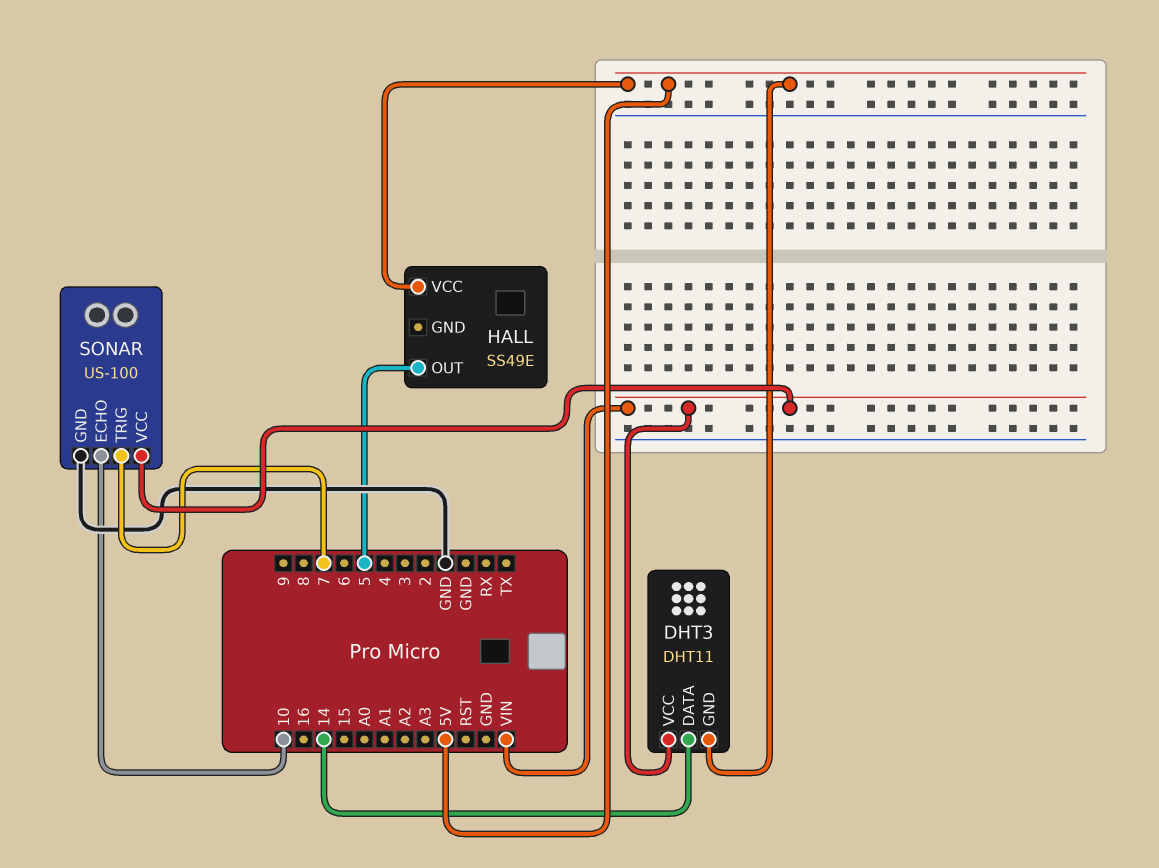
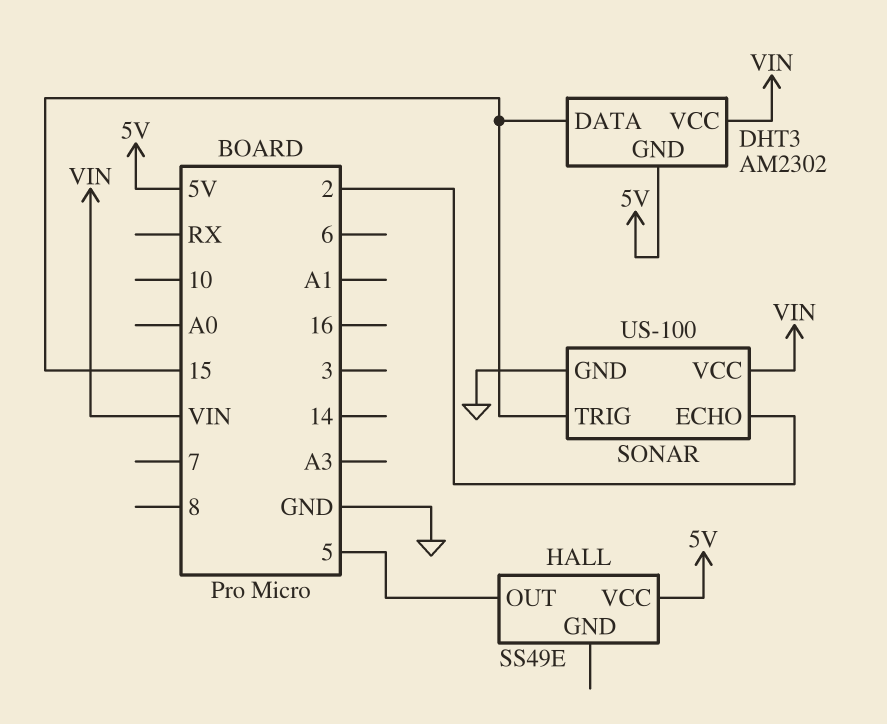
DHT3: DHT11 -> AM2302
DHT3 pin DATA: 14 -> 15
SONAR pin ECHO: 10 -> 2
SONAR pin TRIG: 7 -> 15

